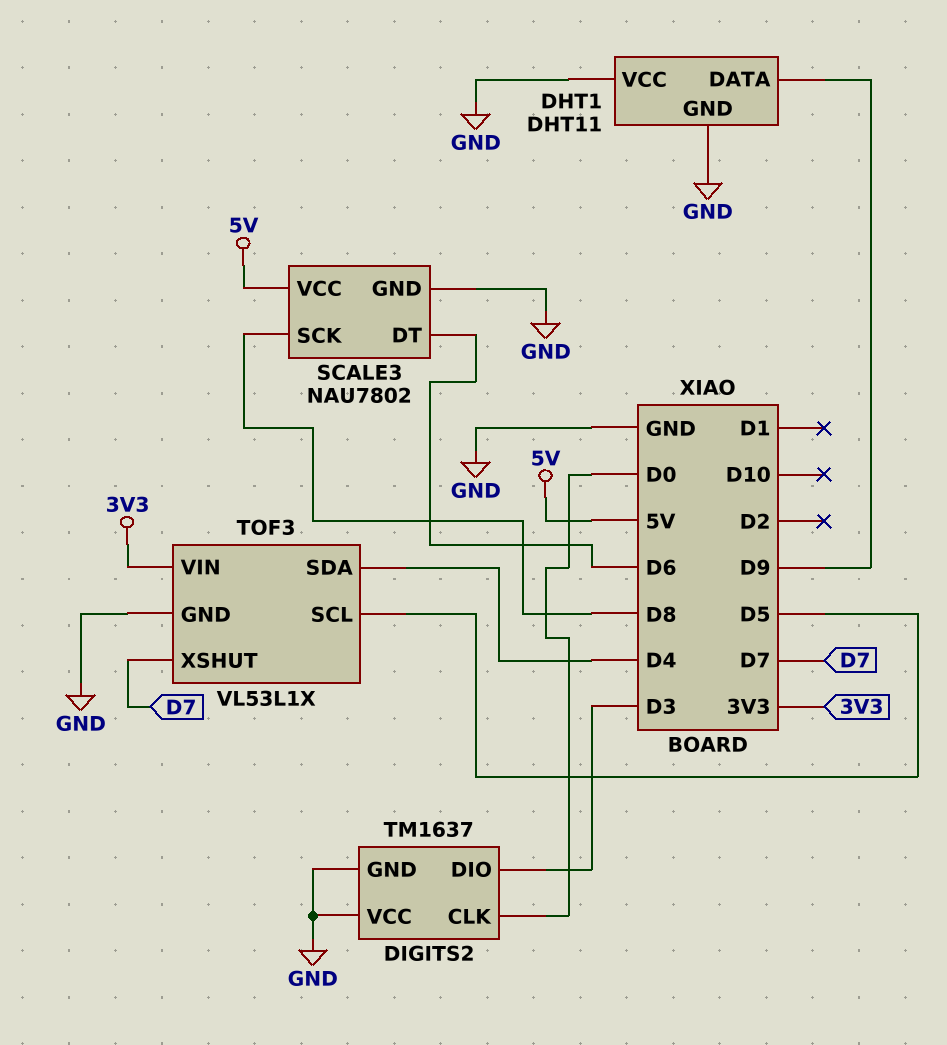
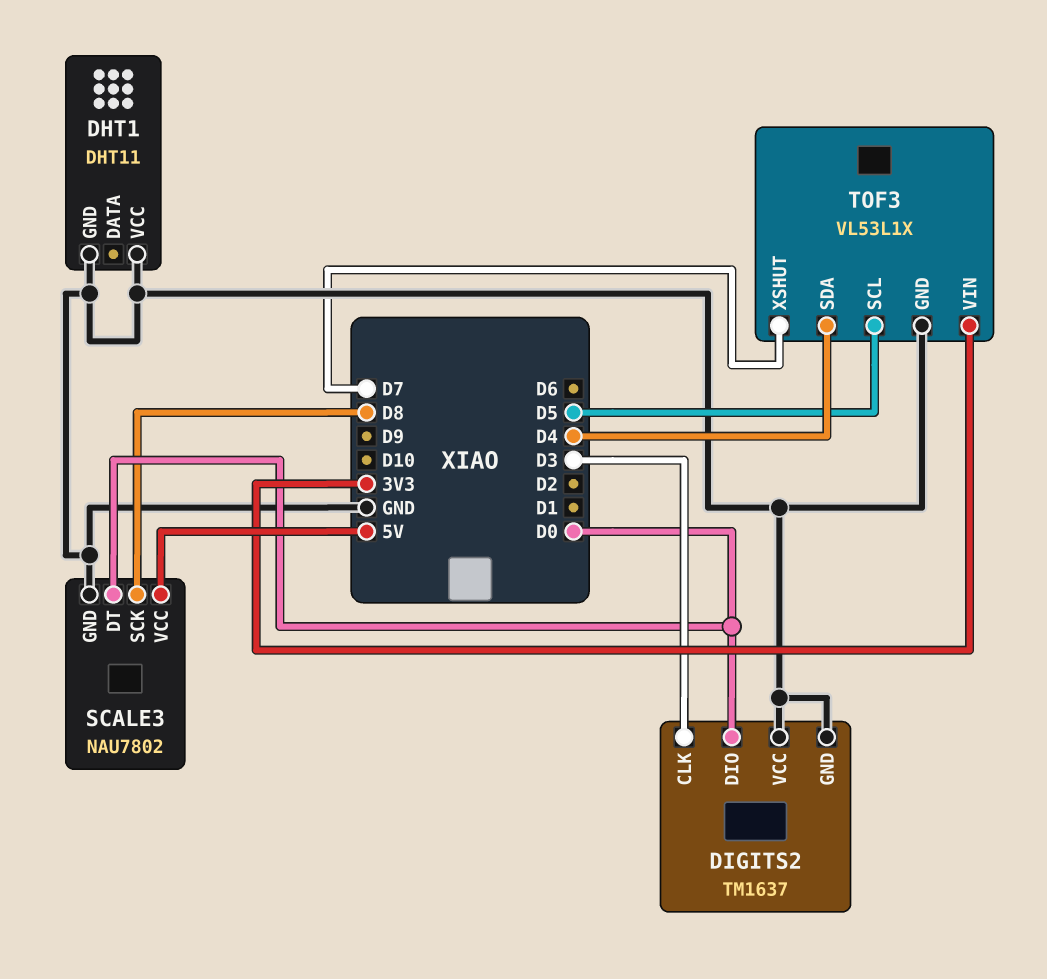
DHT1 pin DATA: D9 -> none
DIGITS2 pin CLK: D0 -> D3
DIGITS2 pin DIO: D3 -> D0
SCALE3 pin DT: D6 -> D0

